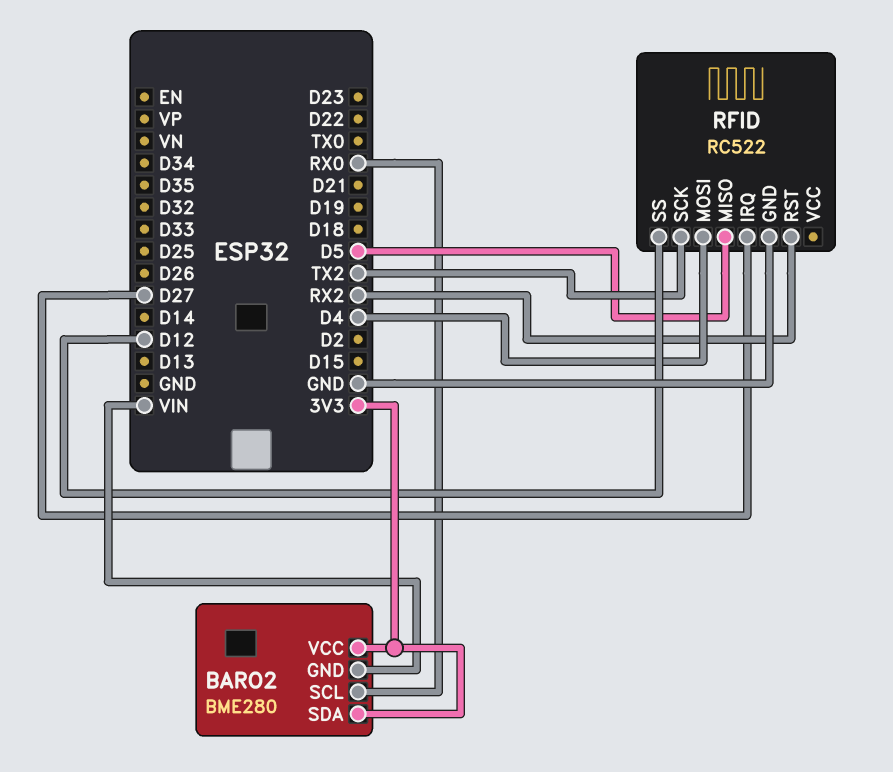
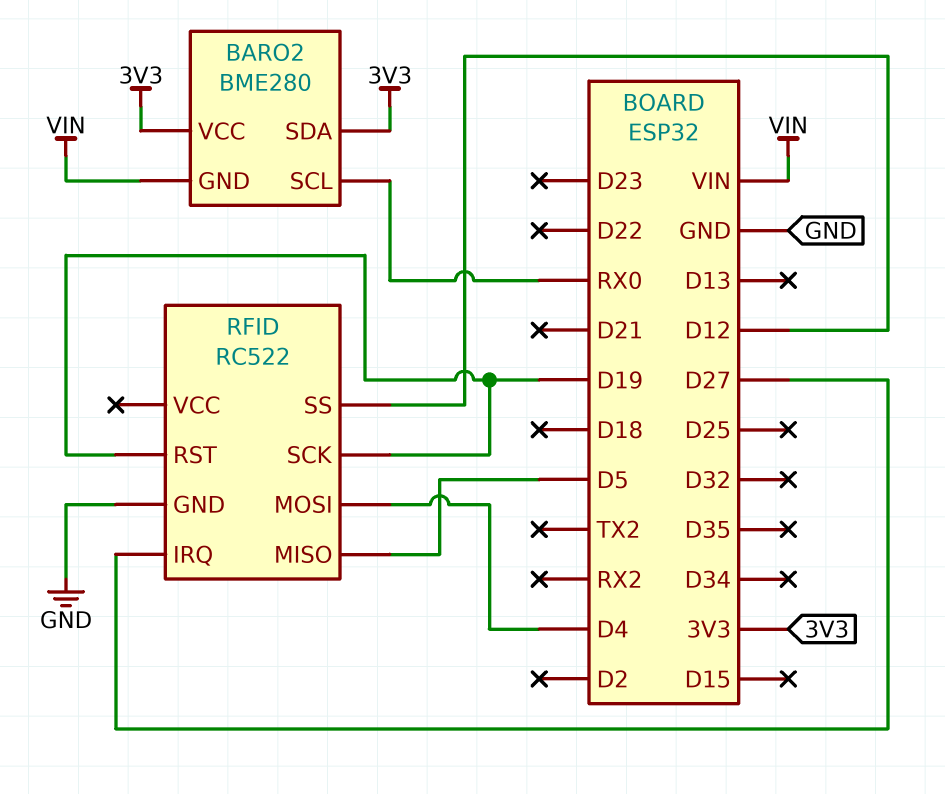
RFID pin RST: RX2 -> D19
RFID pin SCK: TX2 -> D19

